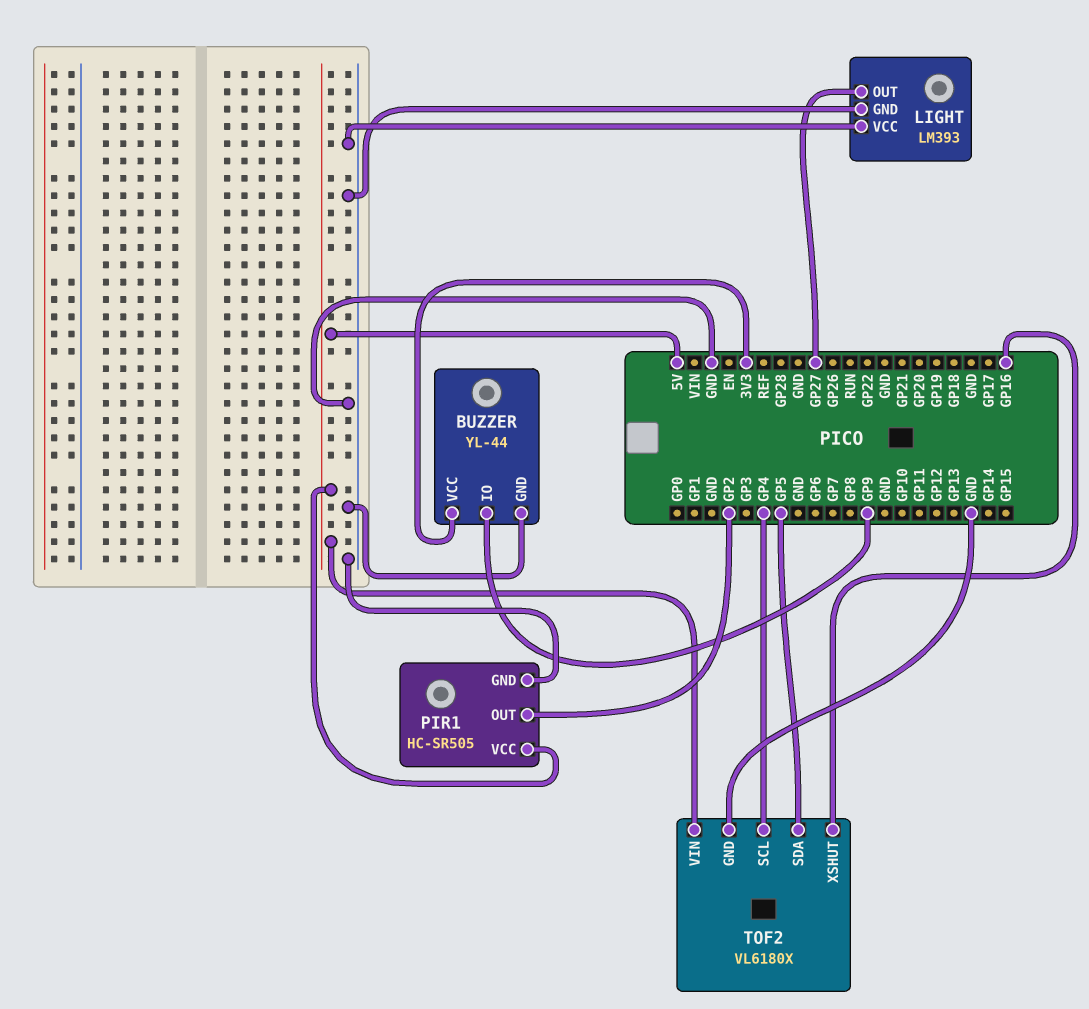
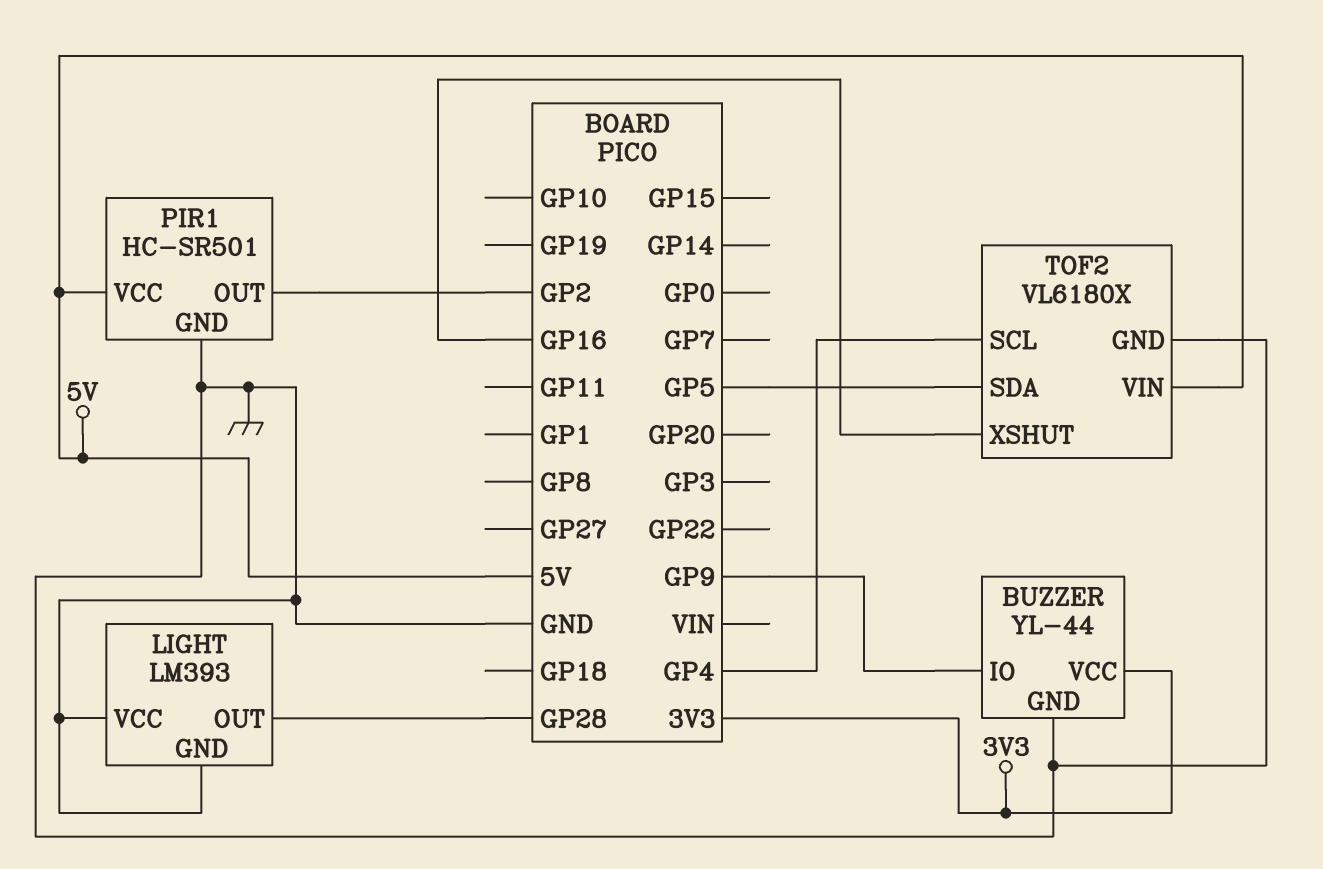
LIGHT pin OUT: GP27 -> GP28
PIR1: HC-SR505 -> HC-SR501

